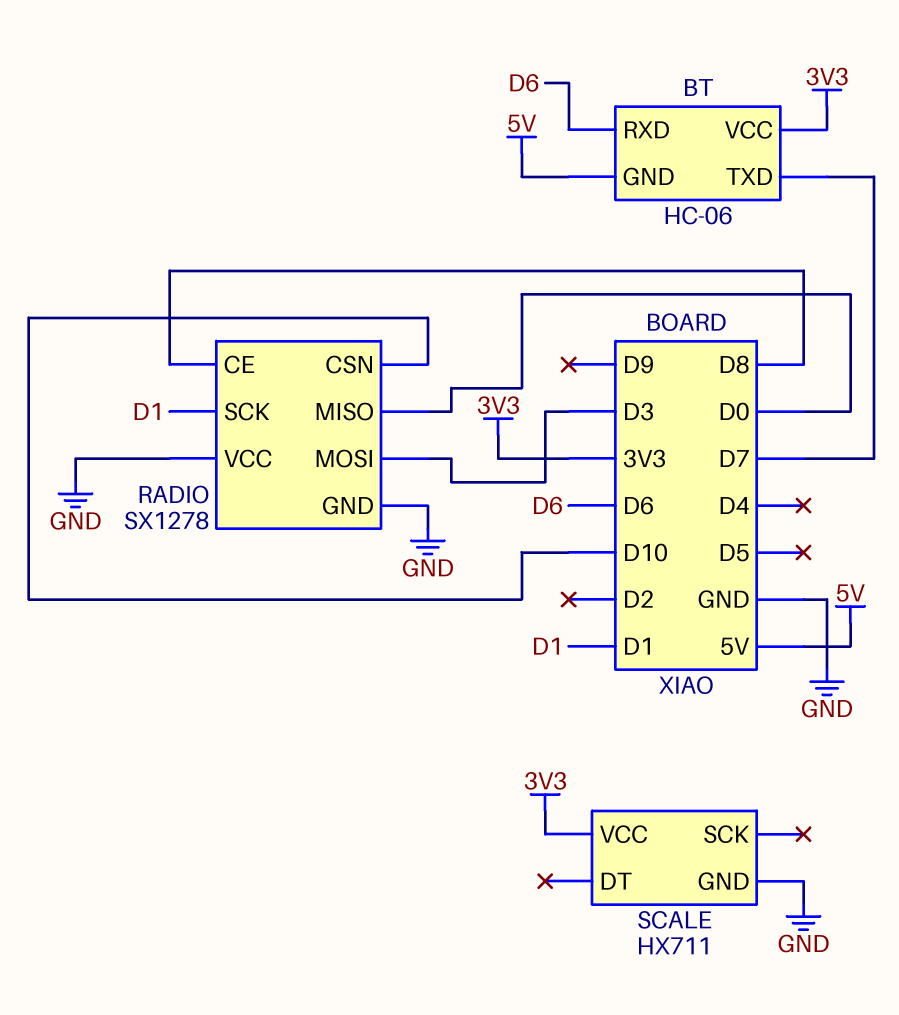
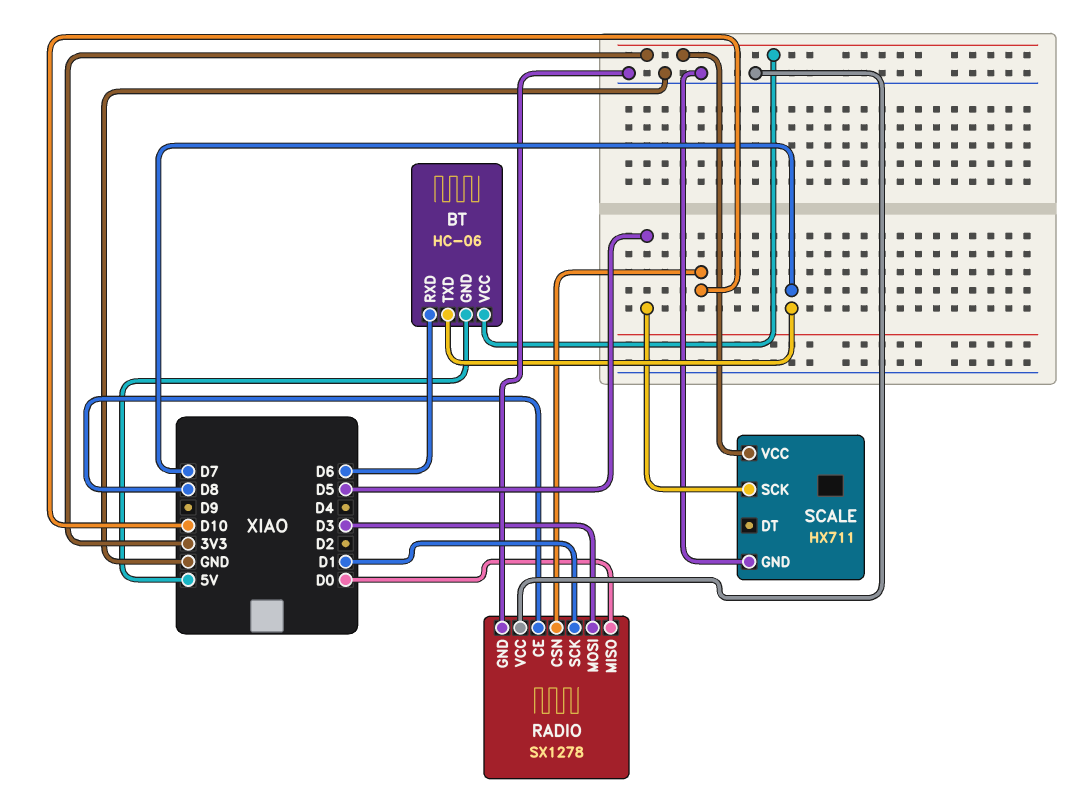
SCALE pin SCK: none -> D5

